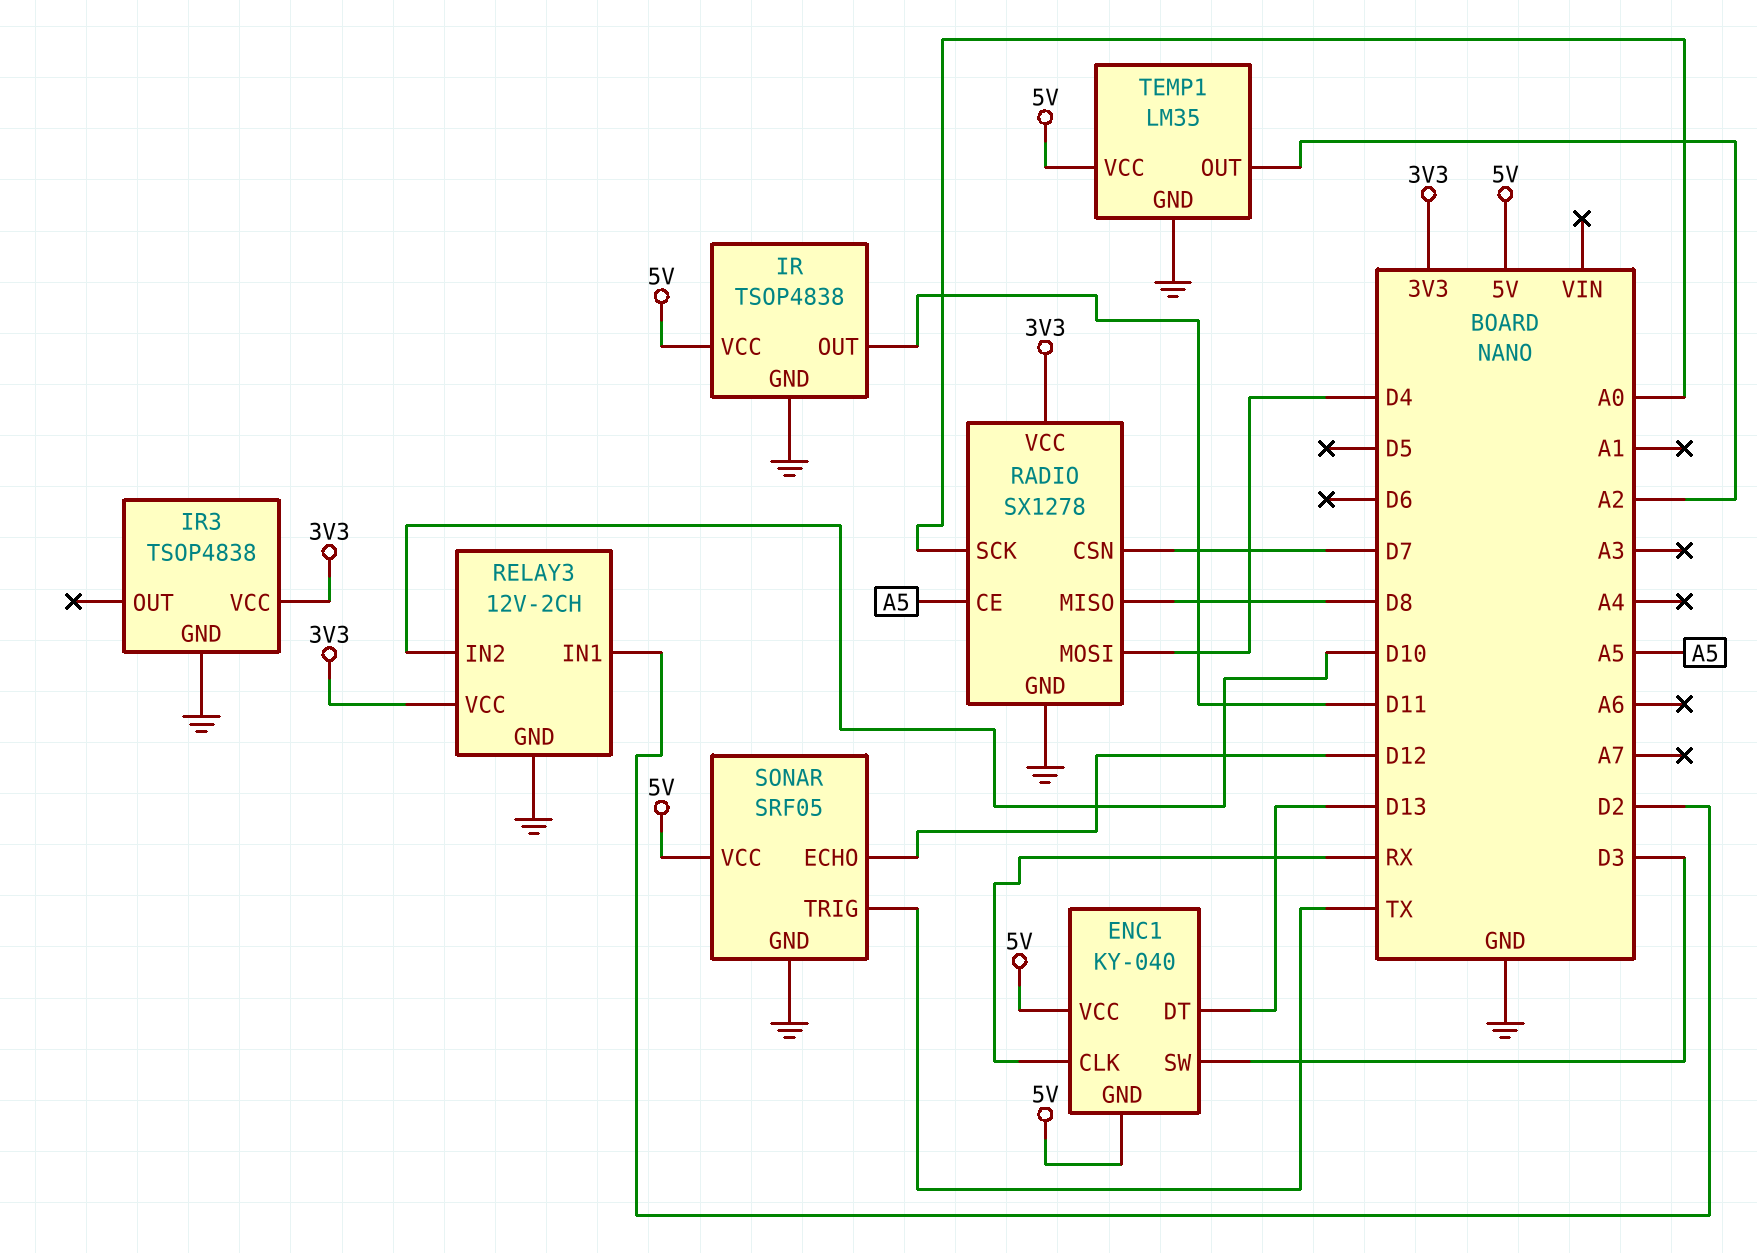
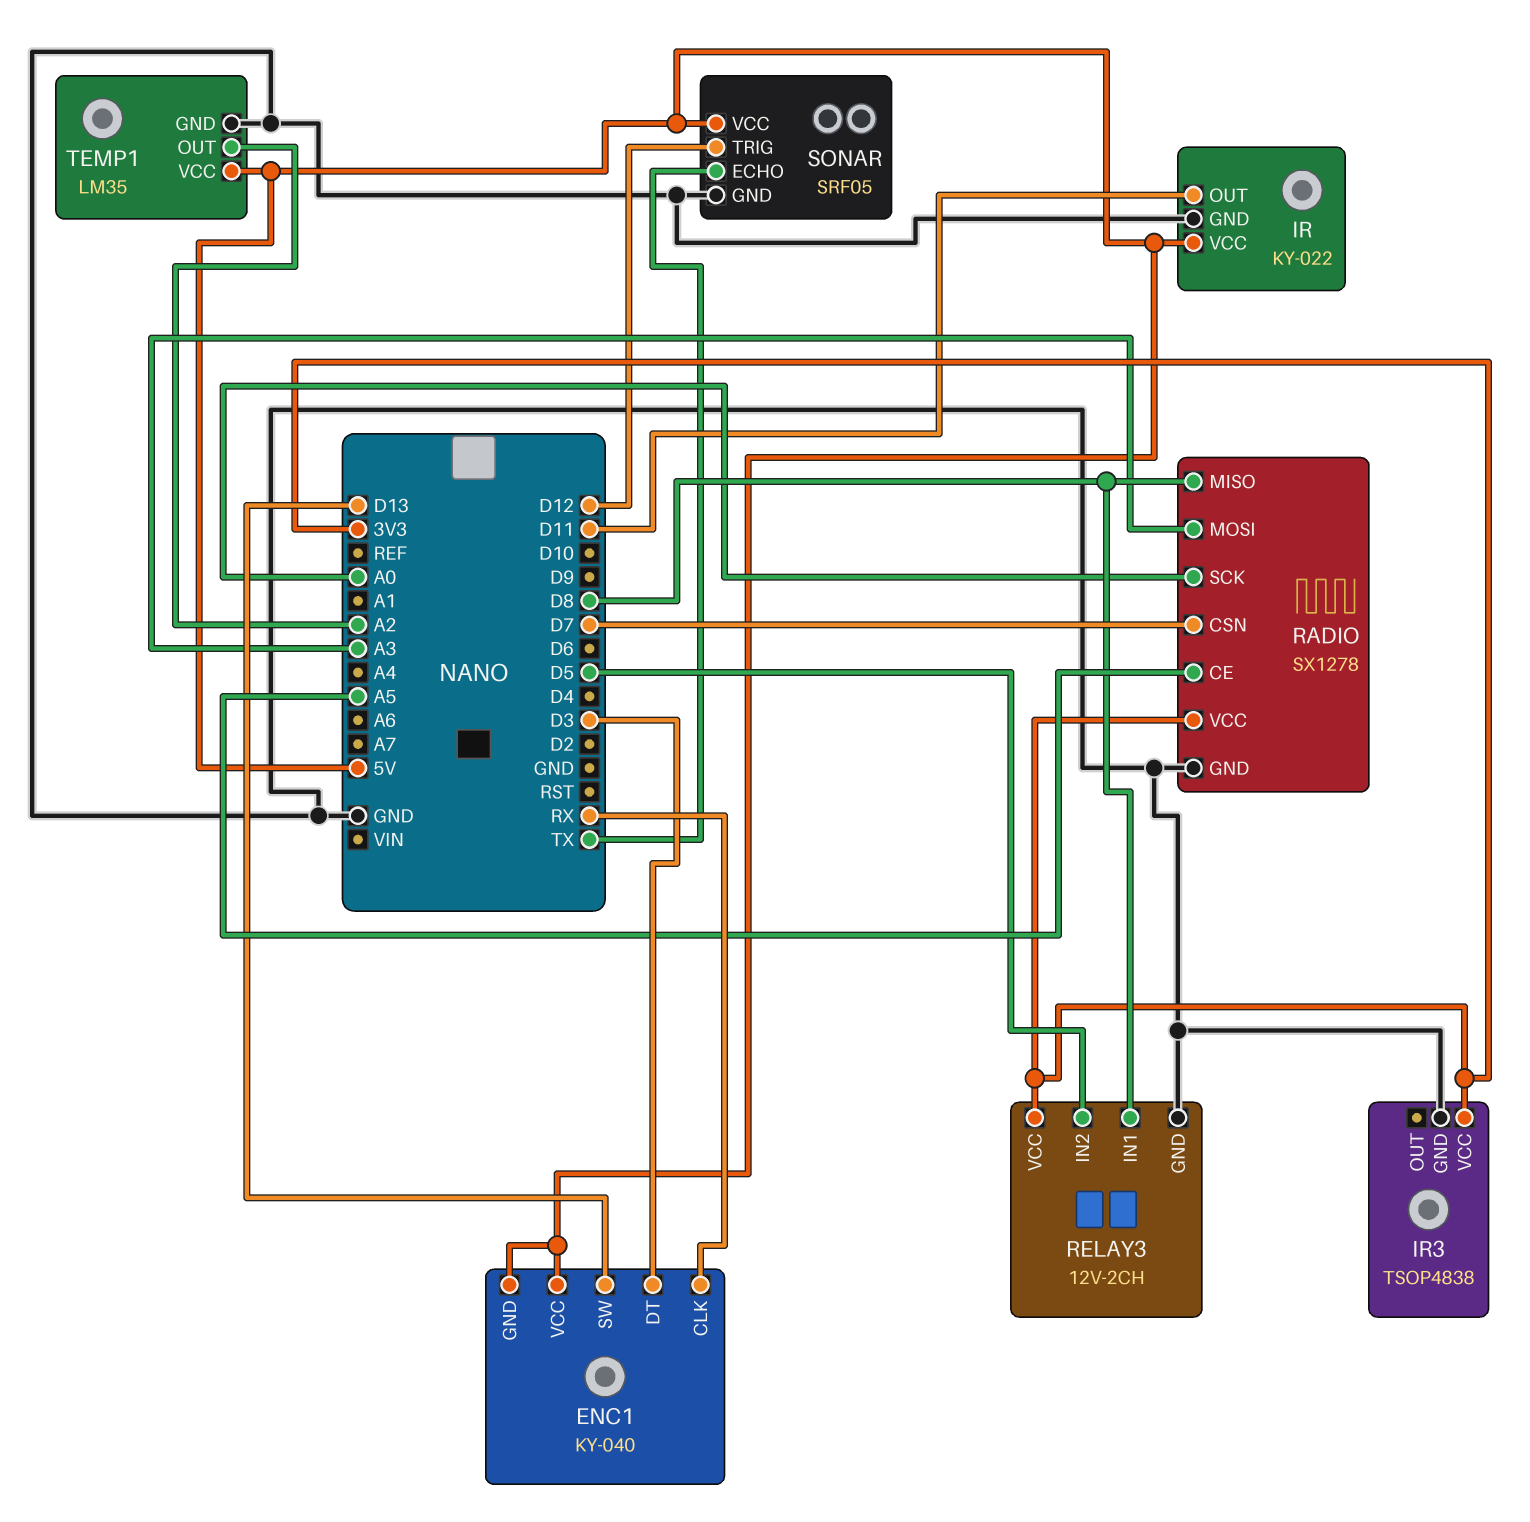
ENC1 pin DT: D13 -> D3
ENC1 pin SW: D3 -> D13
IR: TSOP4838 -> KY-022
RADIO pin MOSI: D4 -> A3
RELAY3 pin IN1: D2 -> D8
RELAY3 pin IN2: D10 -> D5
SONAR pin ECHO: D12 -> TX
SONAR pin TRIG: TX -> D12

